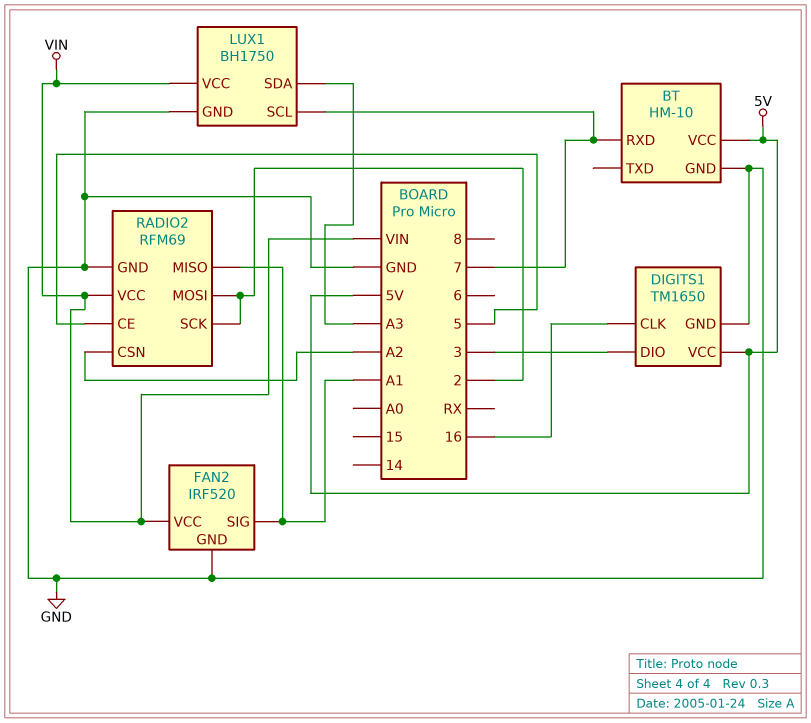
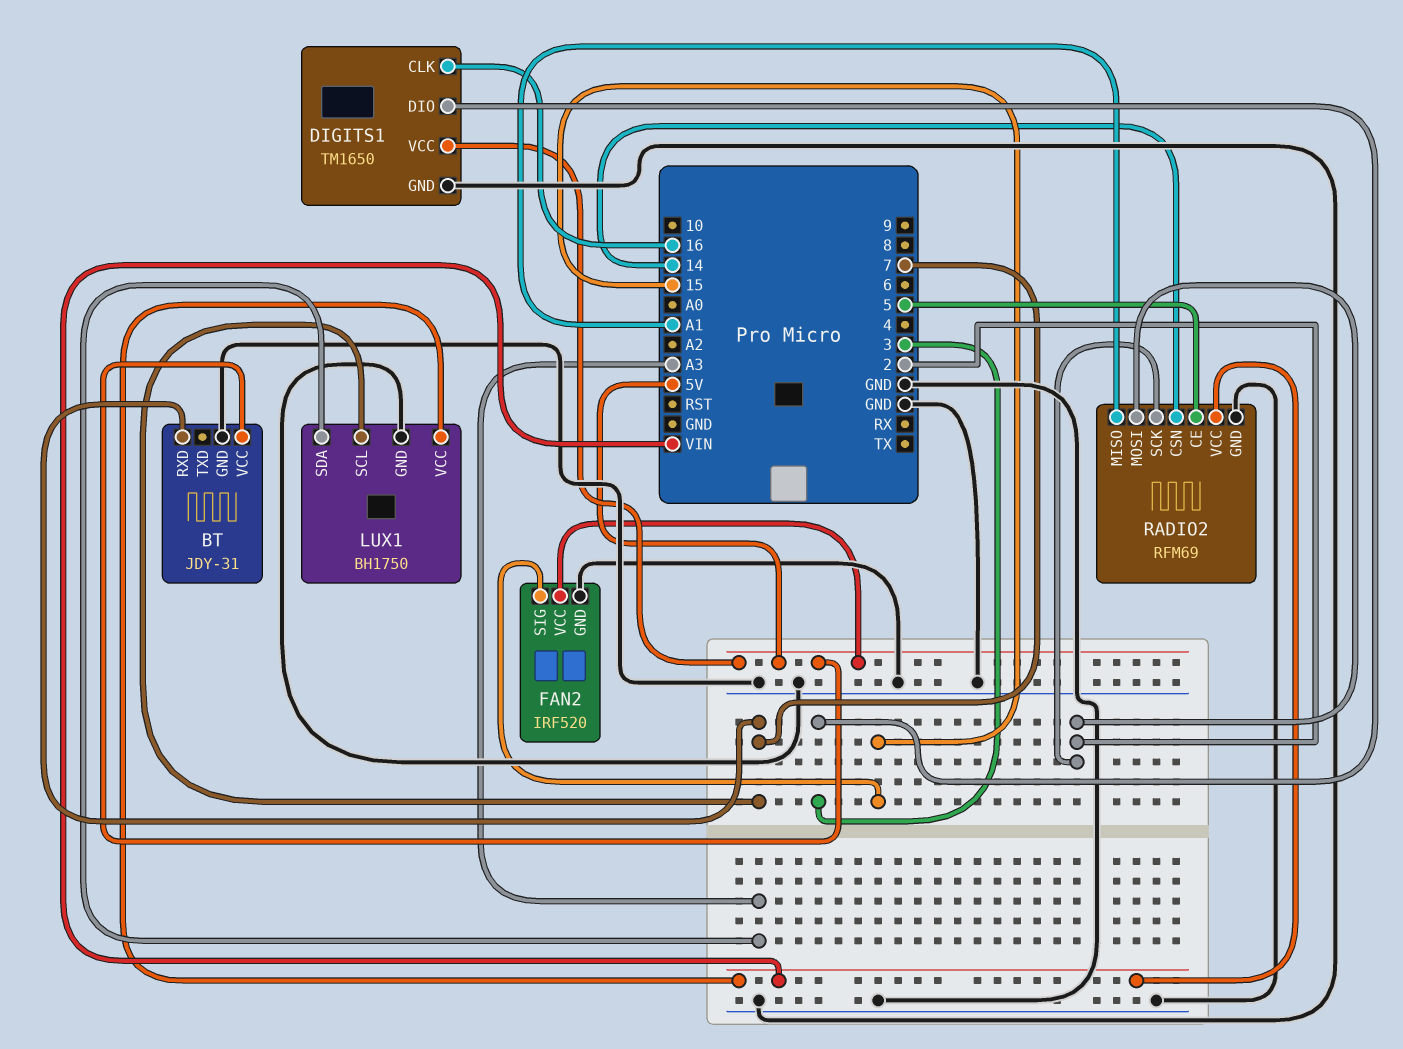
BT: HM-10 -> JDY-31
FAN2 pin SIG: A1 -> 15
FAN2 pin VCC: VIN -> 5V
RADIO2 pin CSN: A2 -> 14

